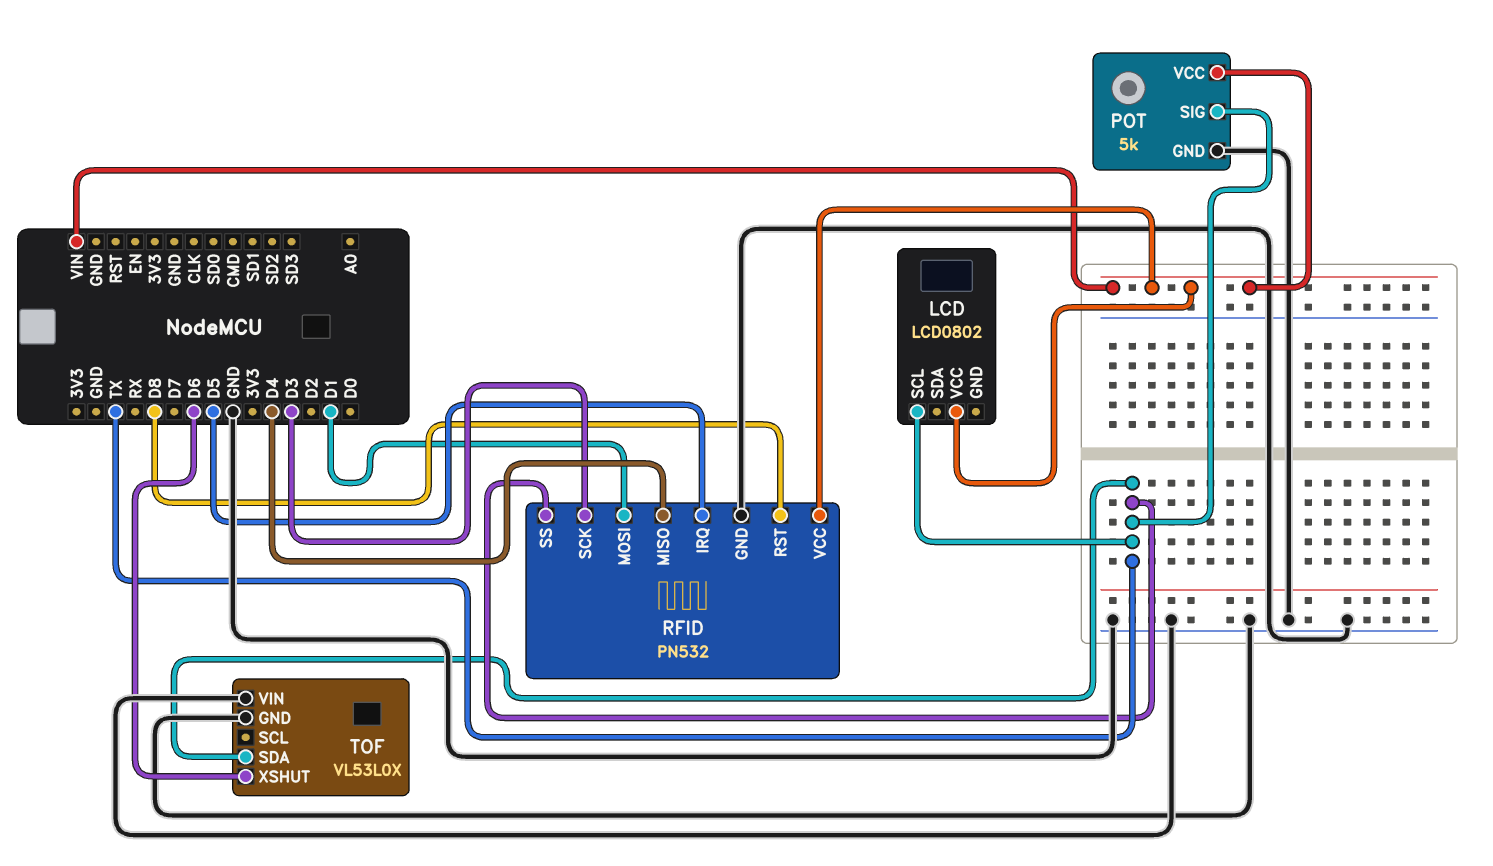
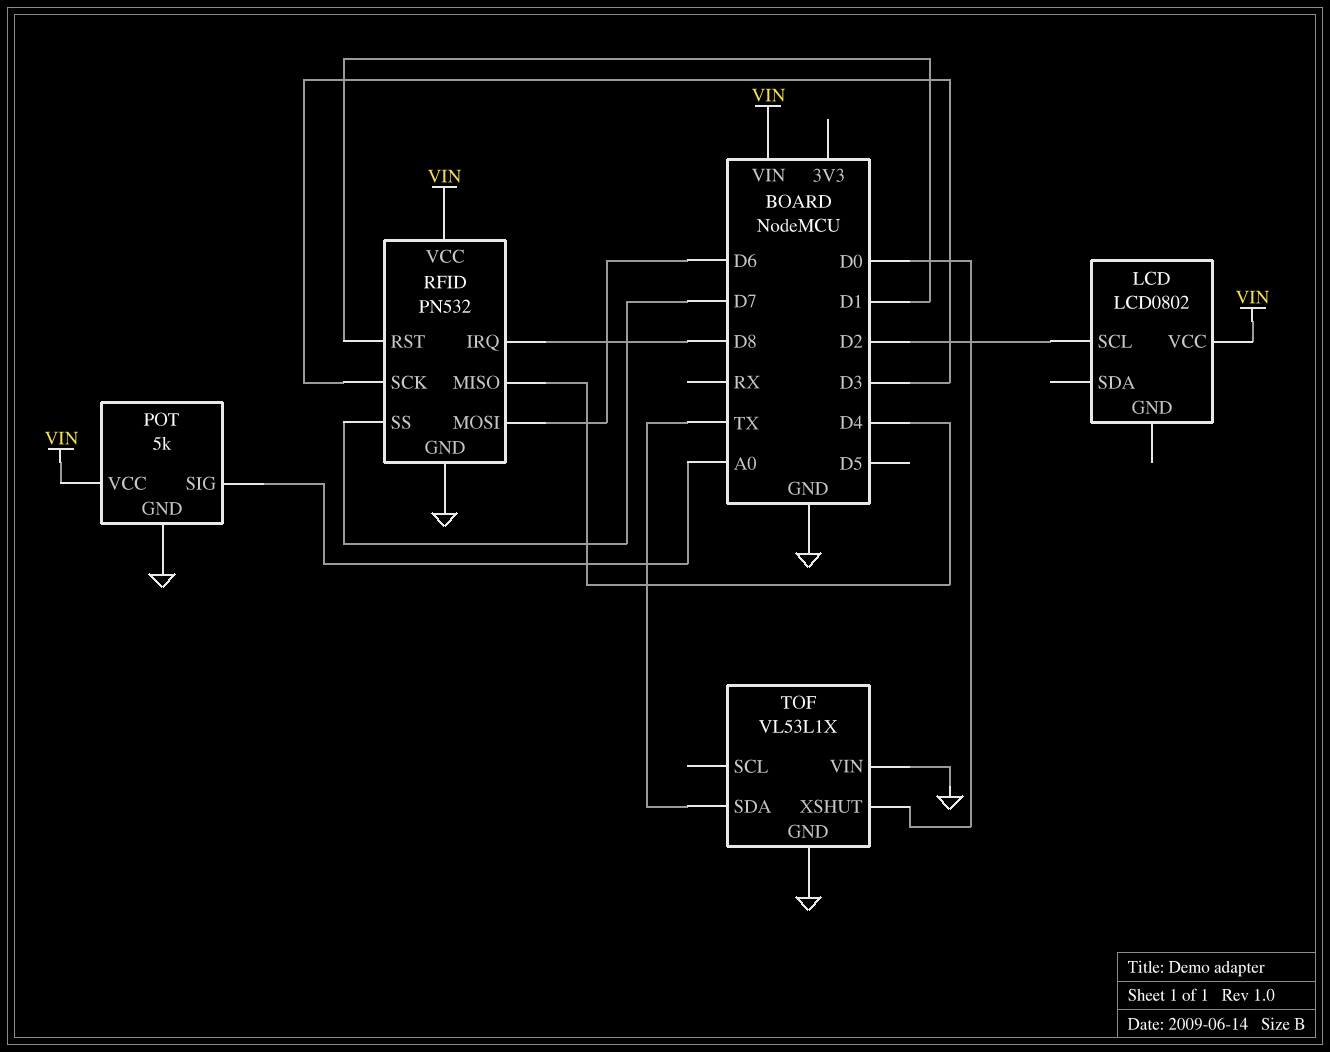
LCD pin SCL: TX -> D2
POT pin SIG: TX -> A0
RFID pin IRQ: D5 -> D8
RFID pin MOSI: D1 -> D6
RFID pin RST: D8 -> D1
RFID pin SS: TX -> D7
TOF: VL53L0X -> VL53L1X
TOF pin XSHUT: D6 -> D0

